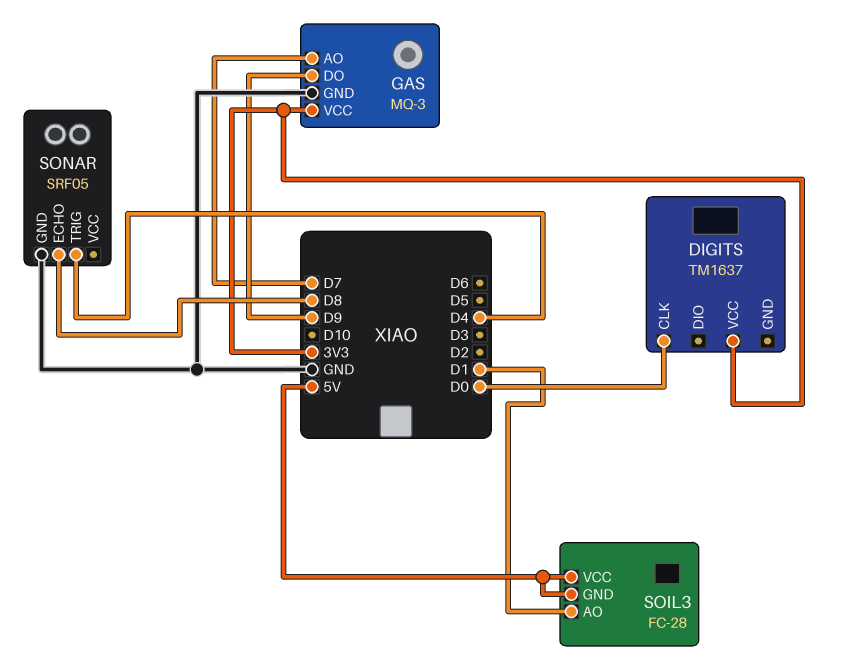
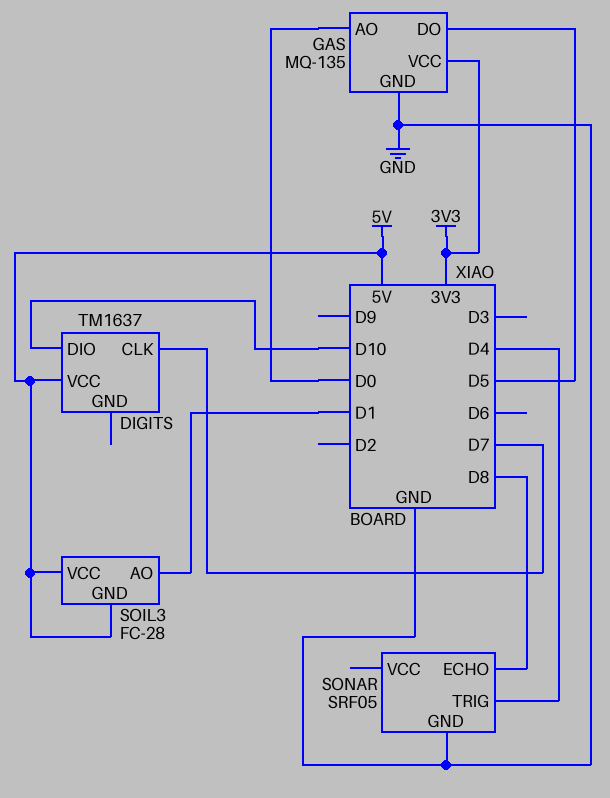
DIGITS pin CLK: D0 -> D7
DIGITS pin DIO: none -> D10
DIGITS pin VCC: 3V3 -> 5V
GAS: MQ-3 -> MQ-135
GAS pin AO: D7 -> D0
GAS pin DO: D9 -> D5

